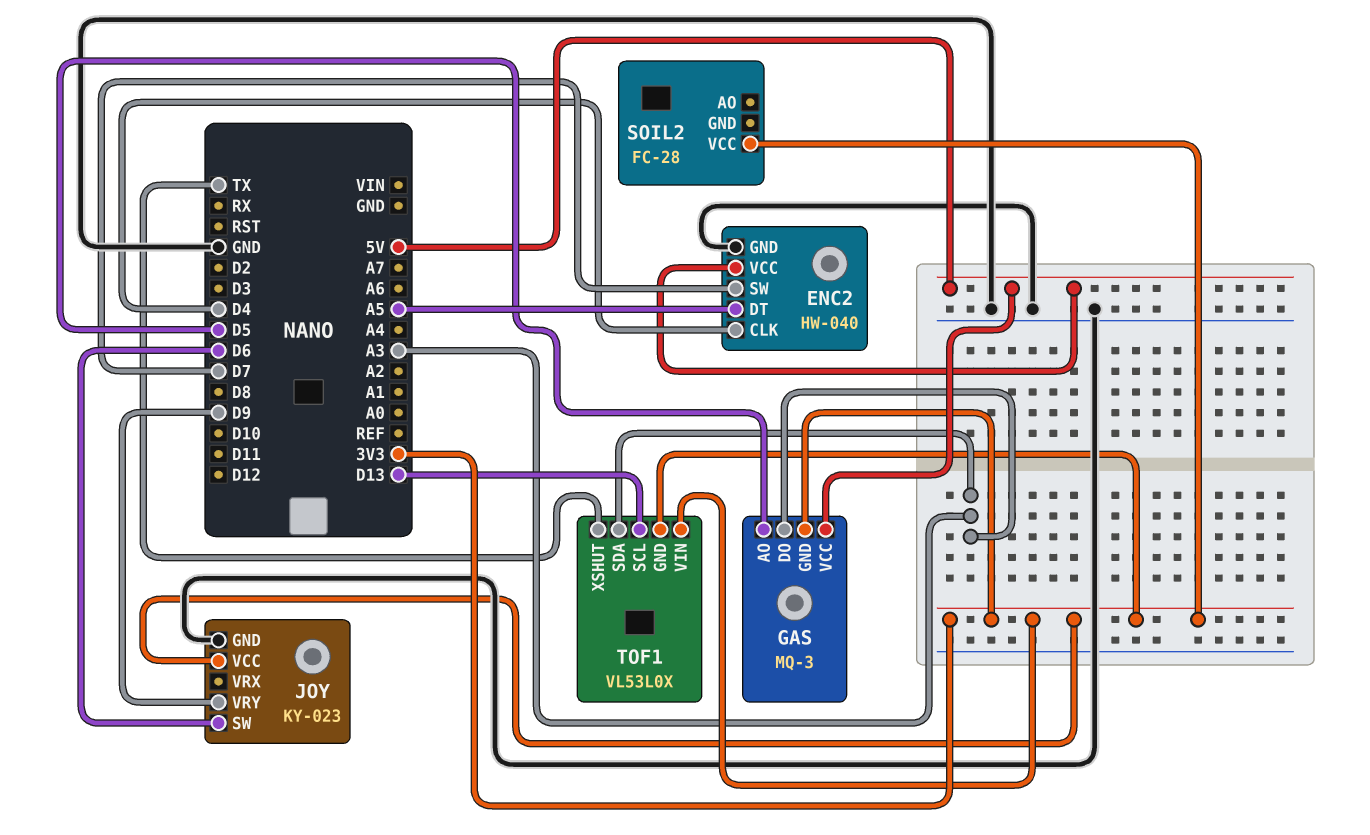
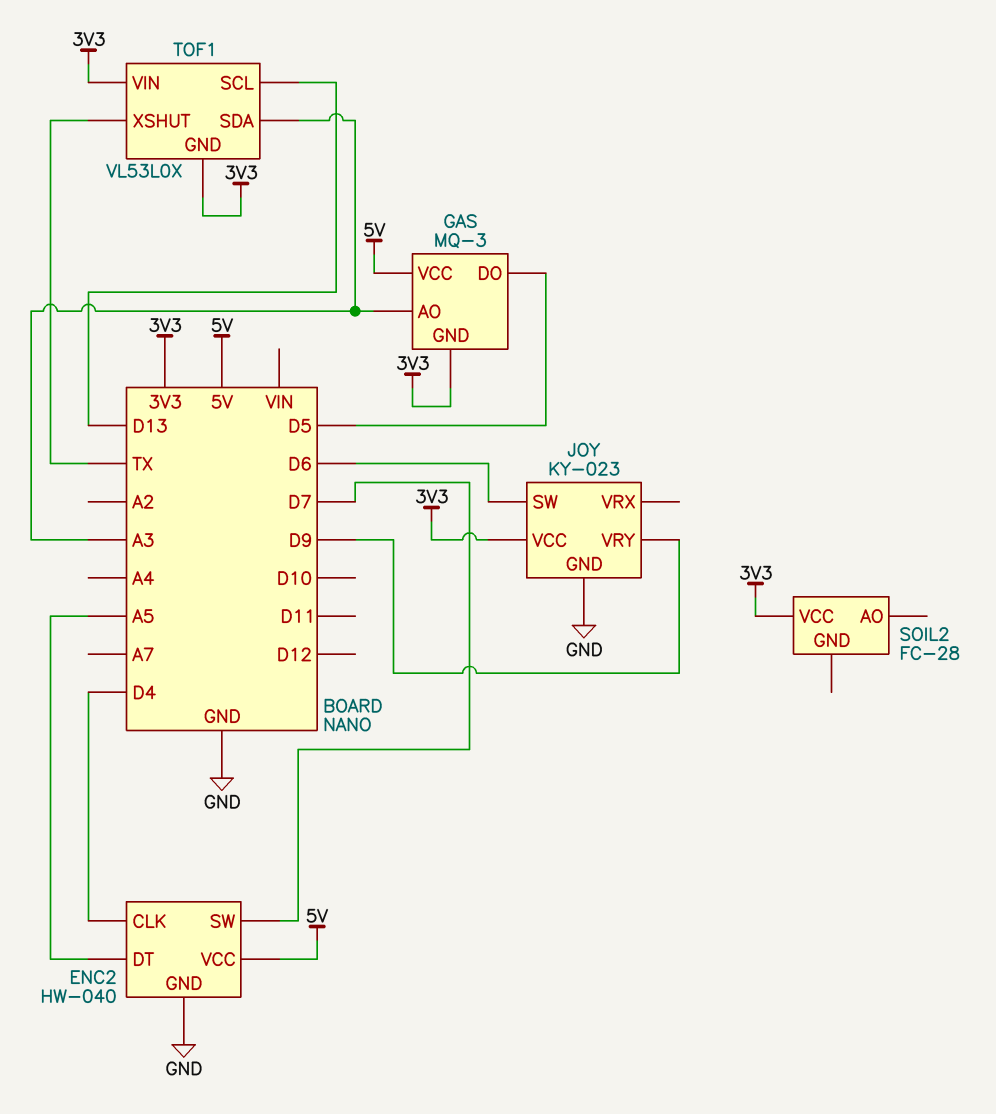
GAS pin AO: D5 -> A3
GAS pin DO: A3 -> D5

